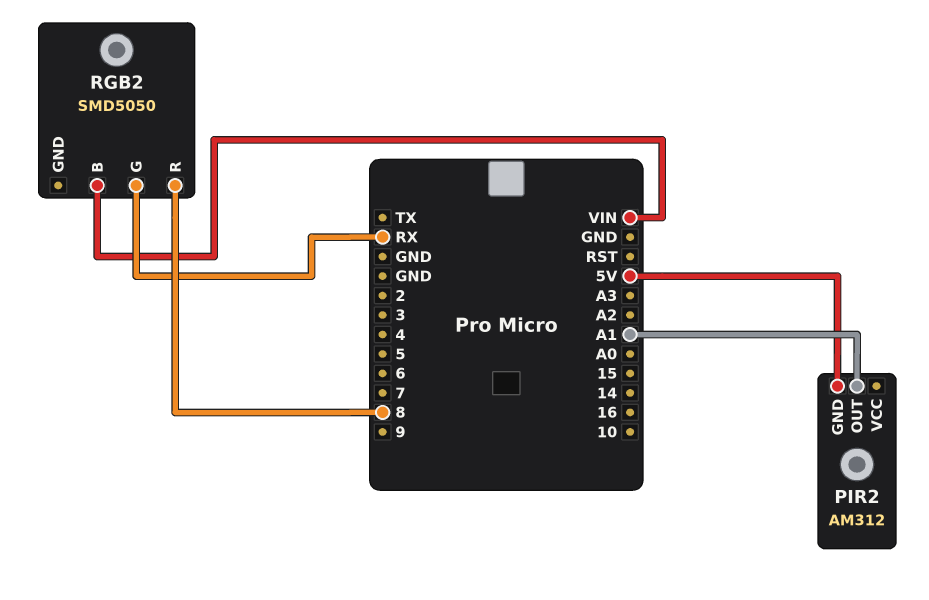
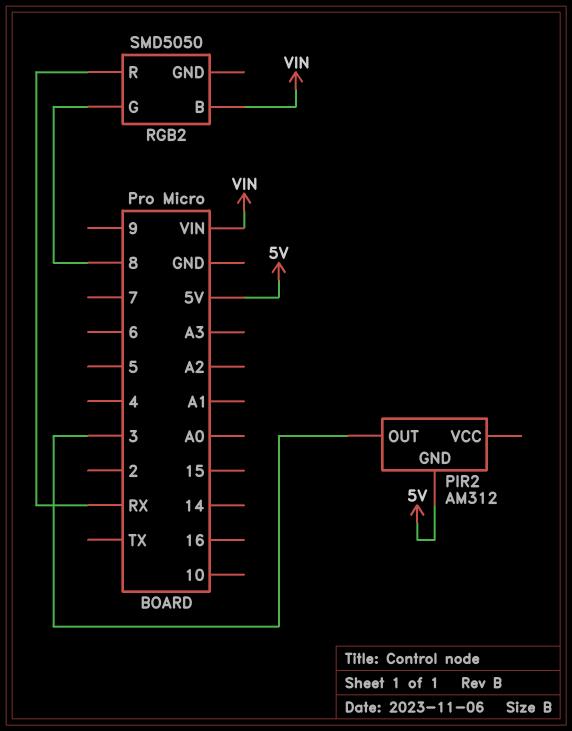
PIR2 pin OUT: A1 -> 3
RGB2 pin G: RX -> 8
RGB2 pin R: 8 -> RX

